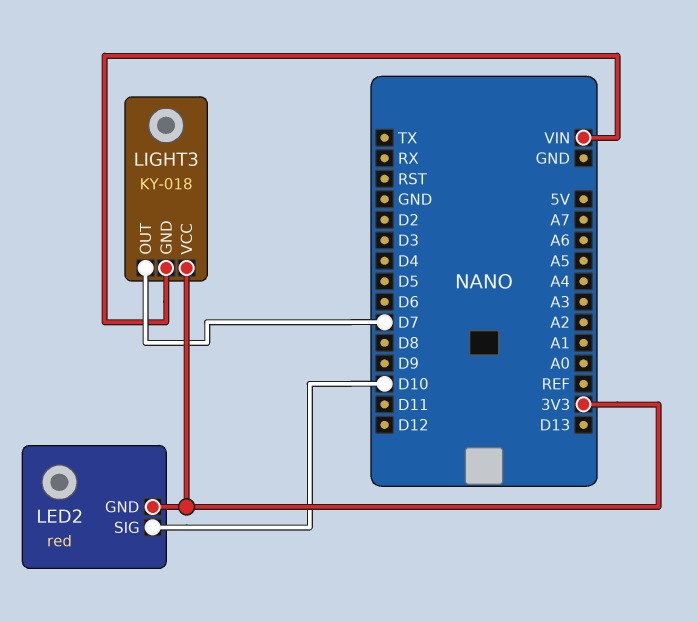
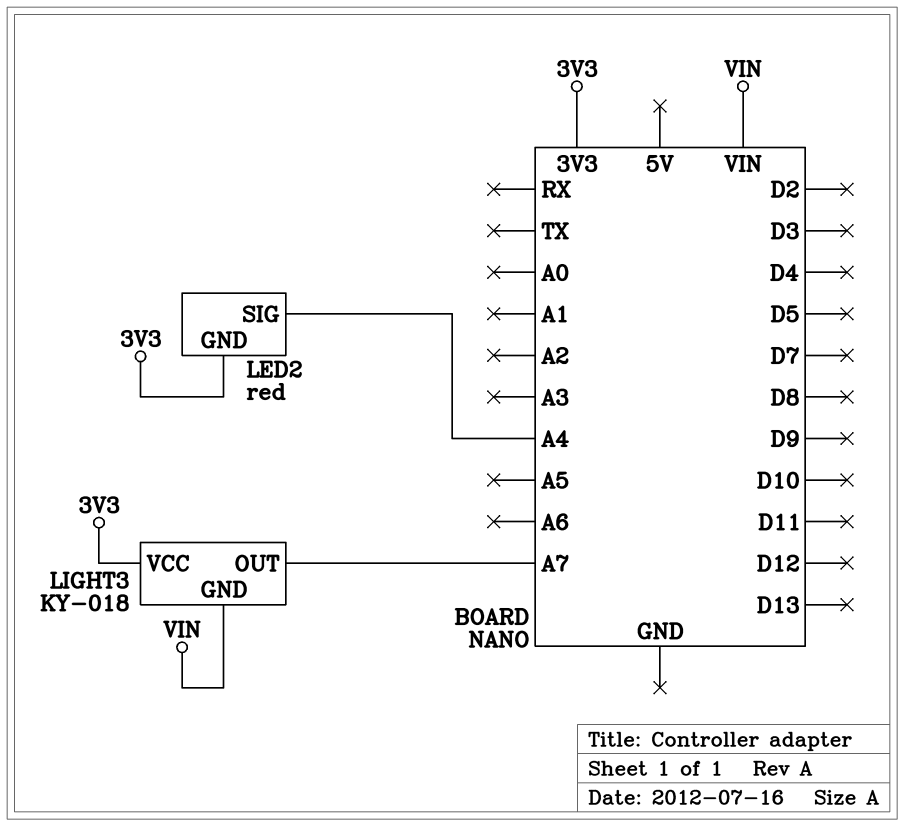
LED2 pin SIG: D10 -> A4
LIGHT3 pin OUT: D7 -> A7

